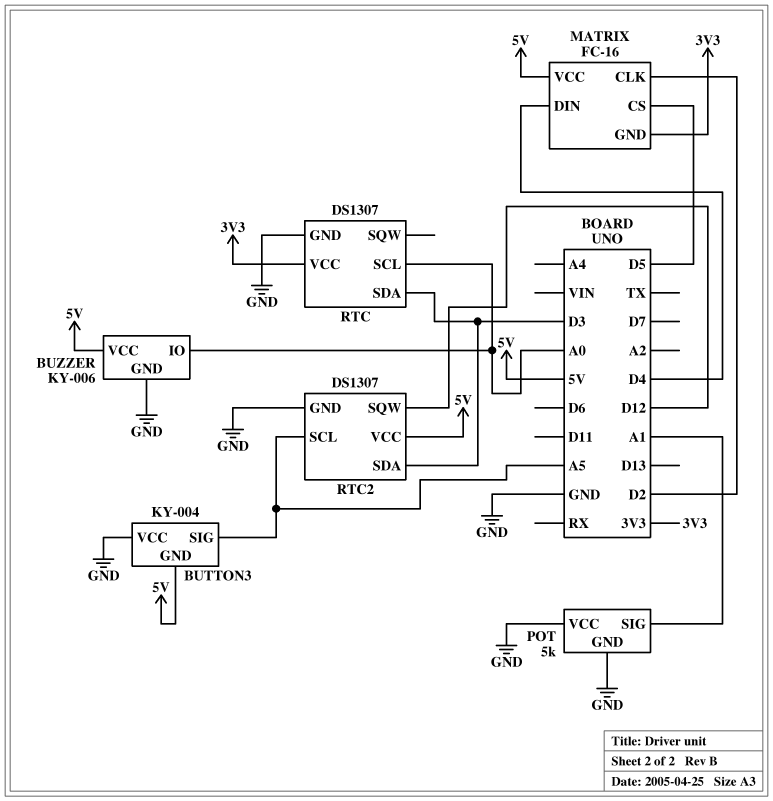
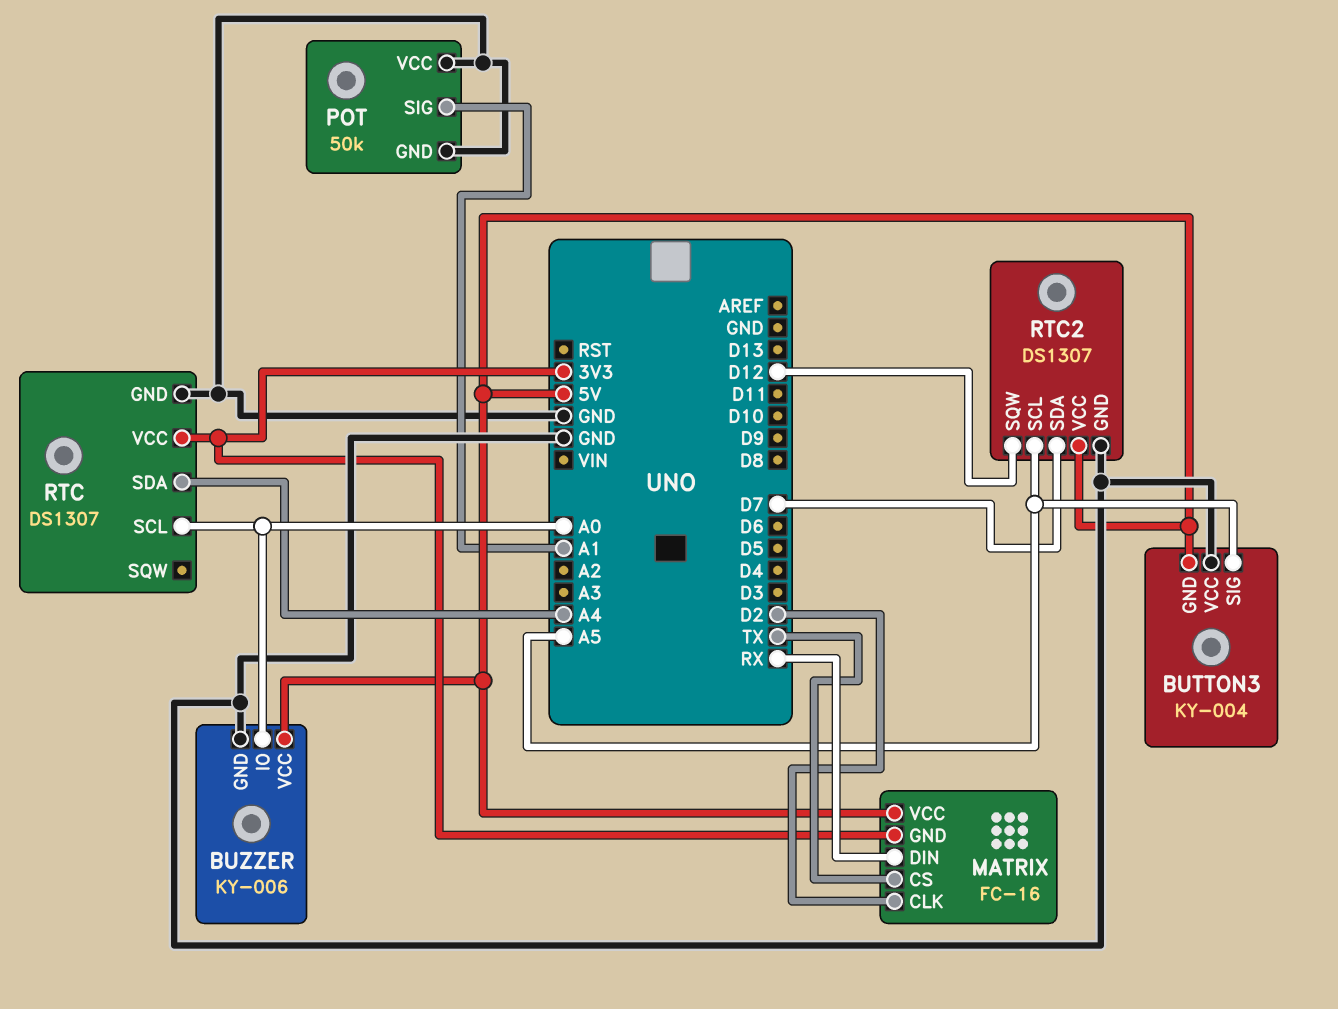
MATRIX pin CS: D5 -> TX
MATRIX pin DIN: D4 -> RX
POT: 5k -> 50k
RTC pin SDA: D3 -> A4
RTC2 pin SDA: D3 -> D7

